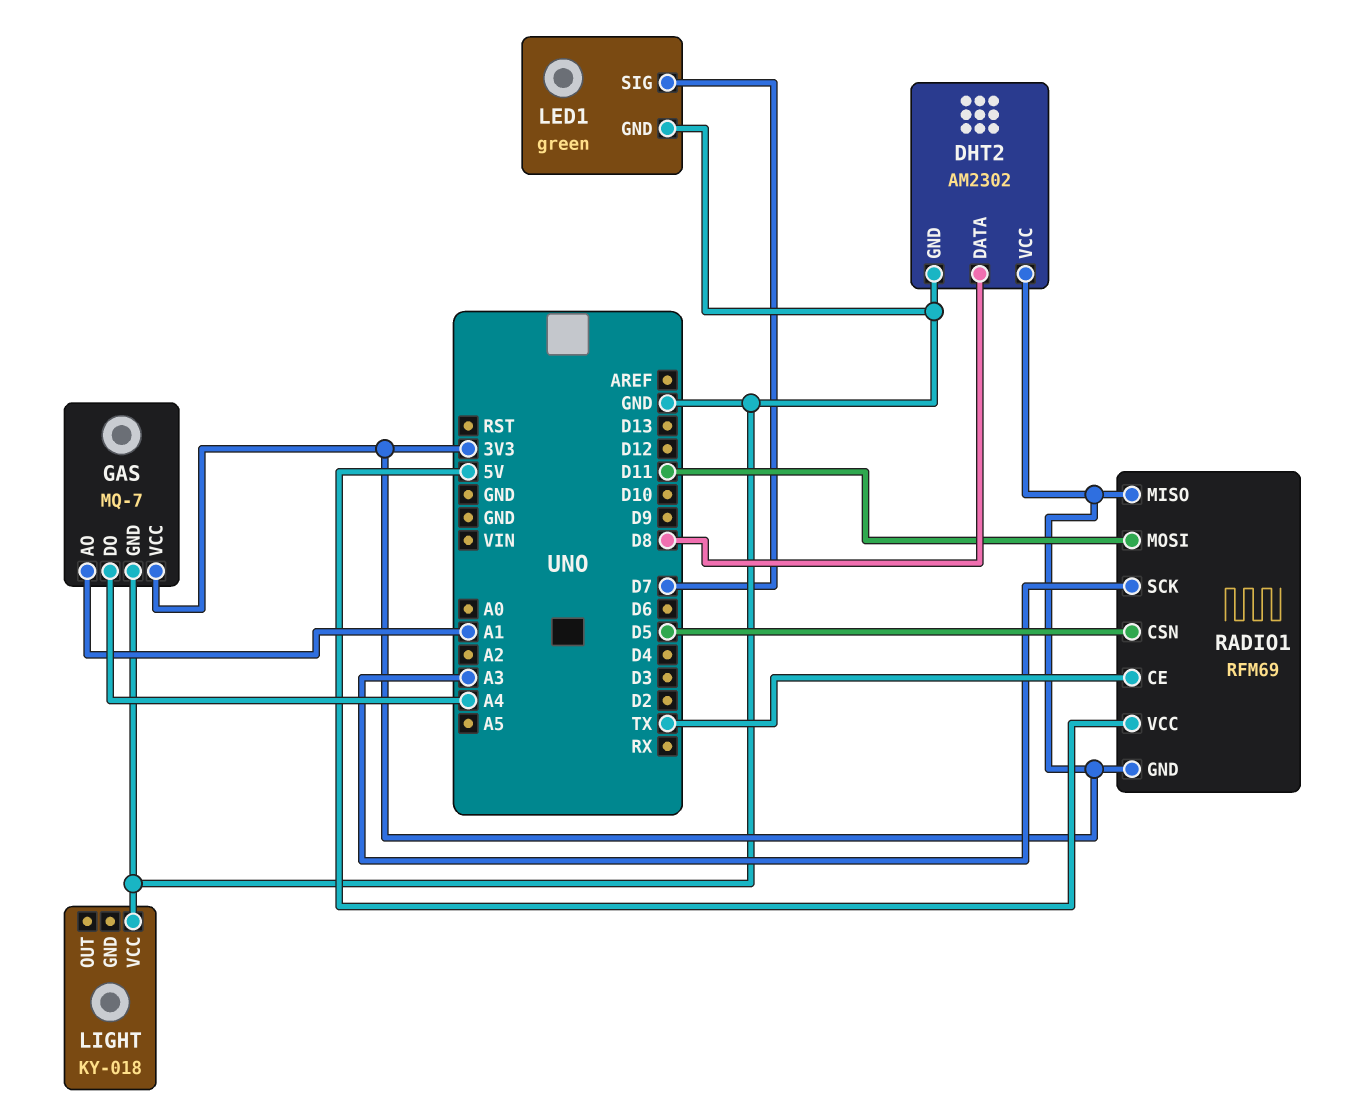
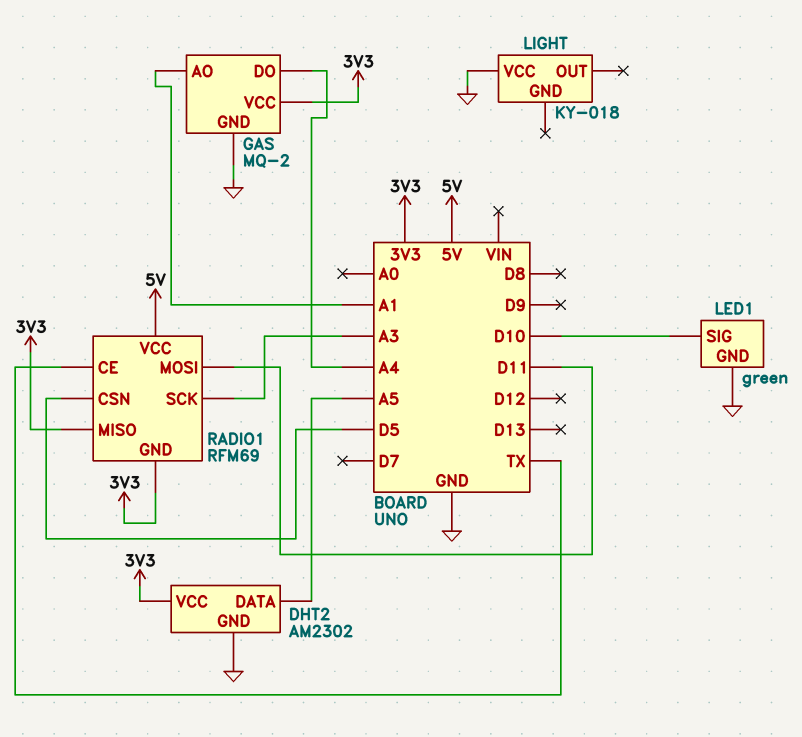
DHT2 pin DATA: D8 -> A5
GAS: MQ-7 -> MQ-2
LED1 pin SIG: D7 -> D10

